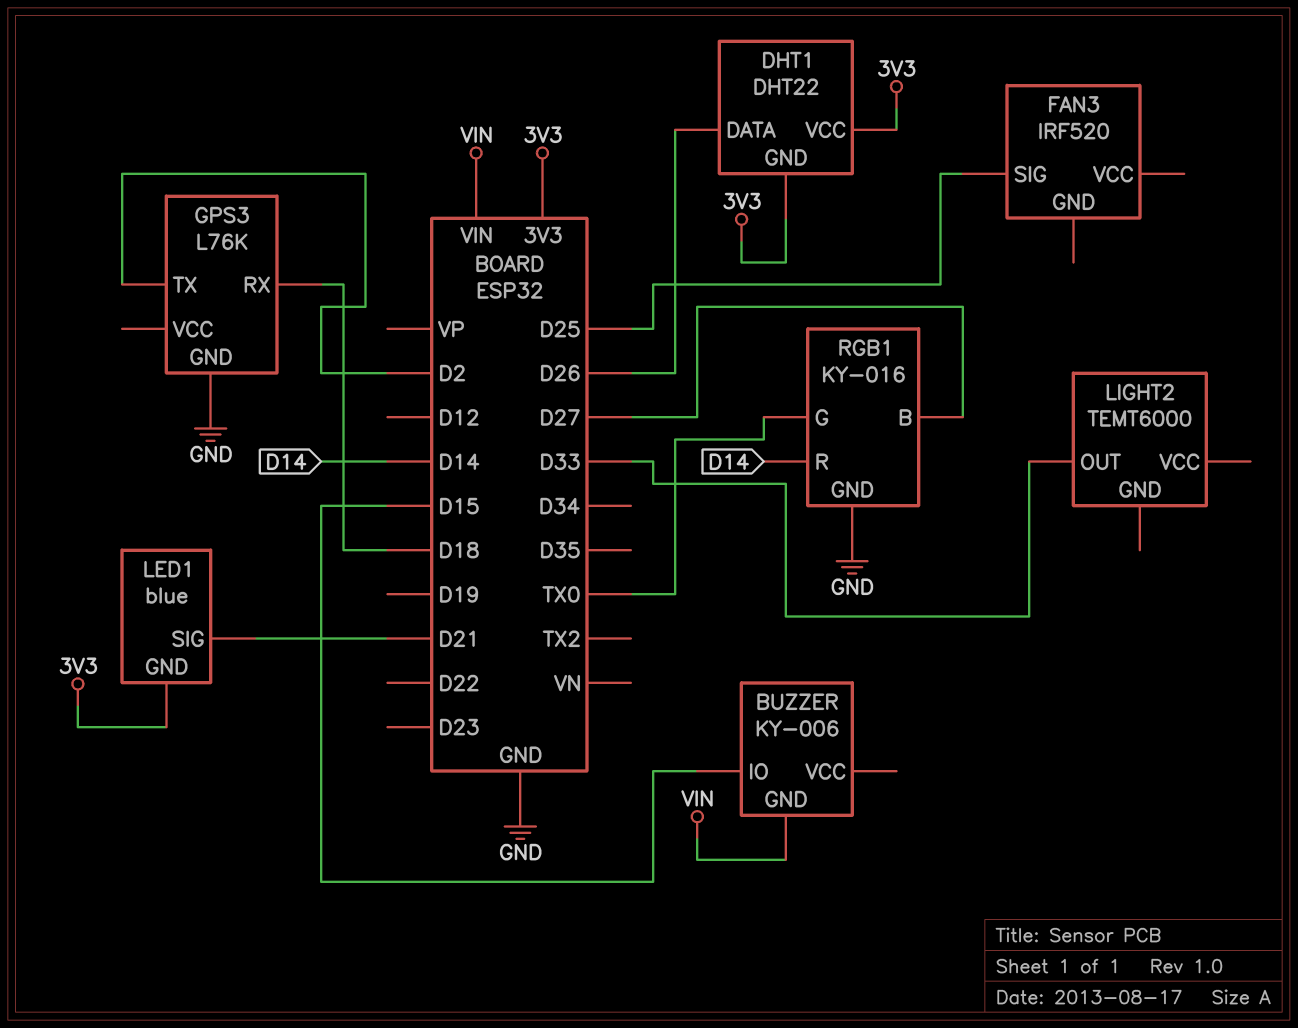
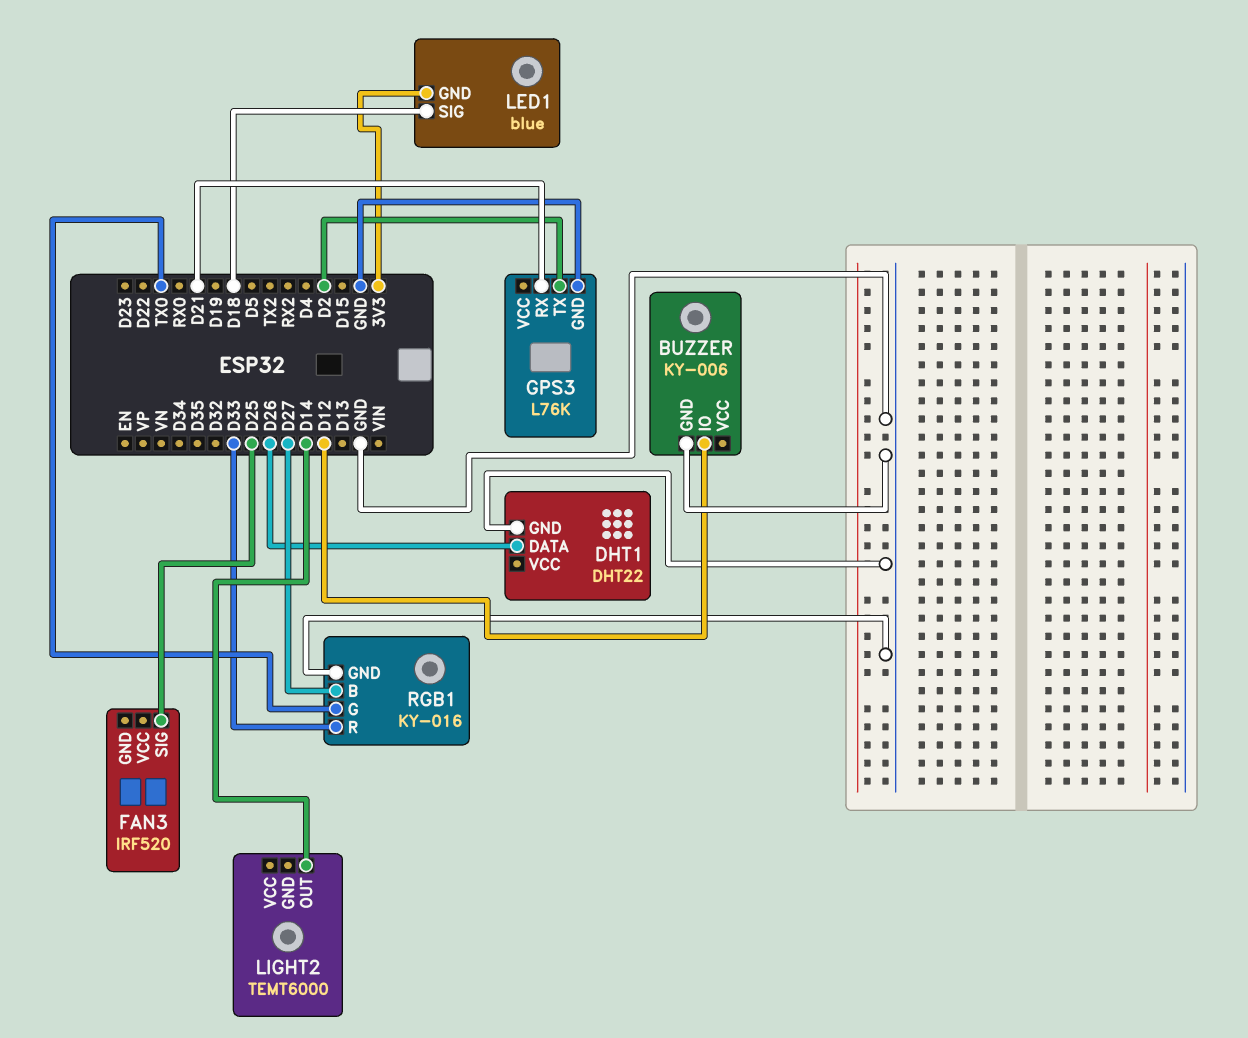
BUZZER pin GND: VIN -> GND
BUZZER pin IO: D15 -> D12
DHT1 pin GND: 3V3 -> GND
DHT1 pin VCC: 3V3 -> none
GPS3 pin RX: D18 -> D21
LED1 pin SIG: D21 -> D18
LIGHT2 pin OUT: D33 -> D14
RGB1 pin R: D14 -> D33

